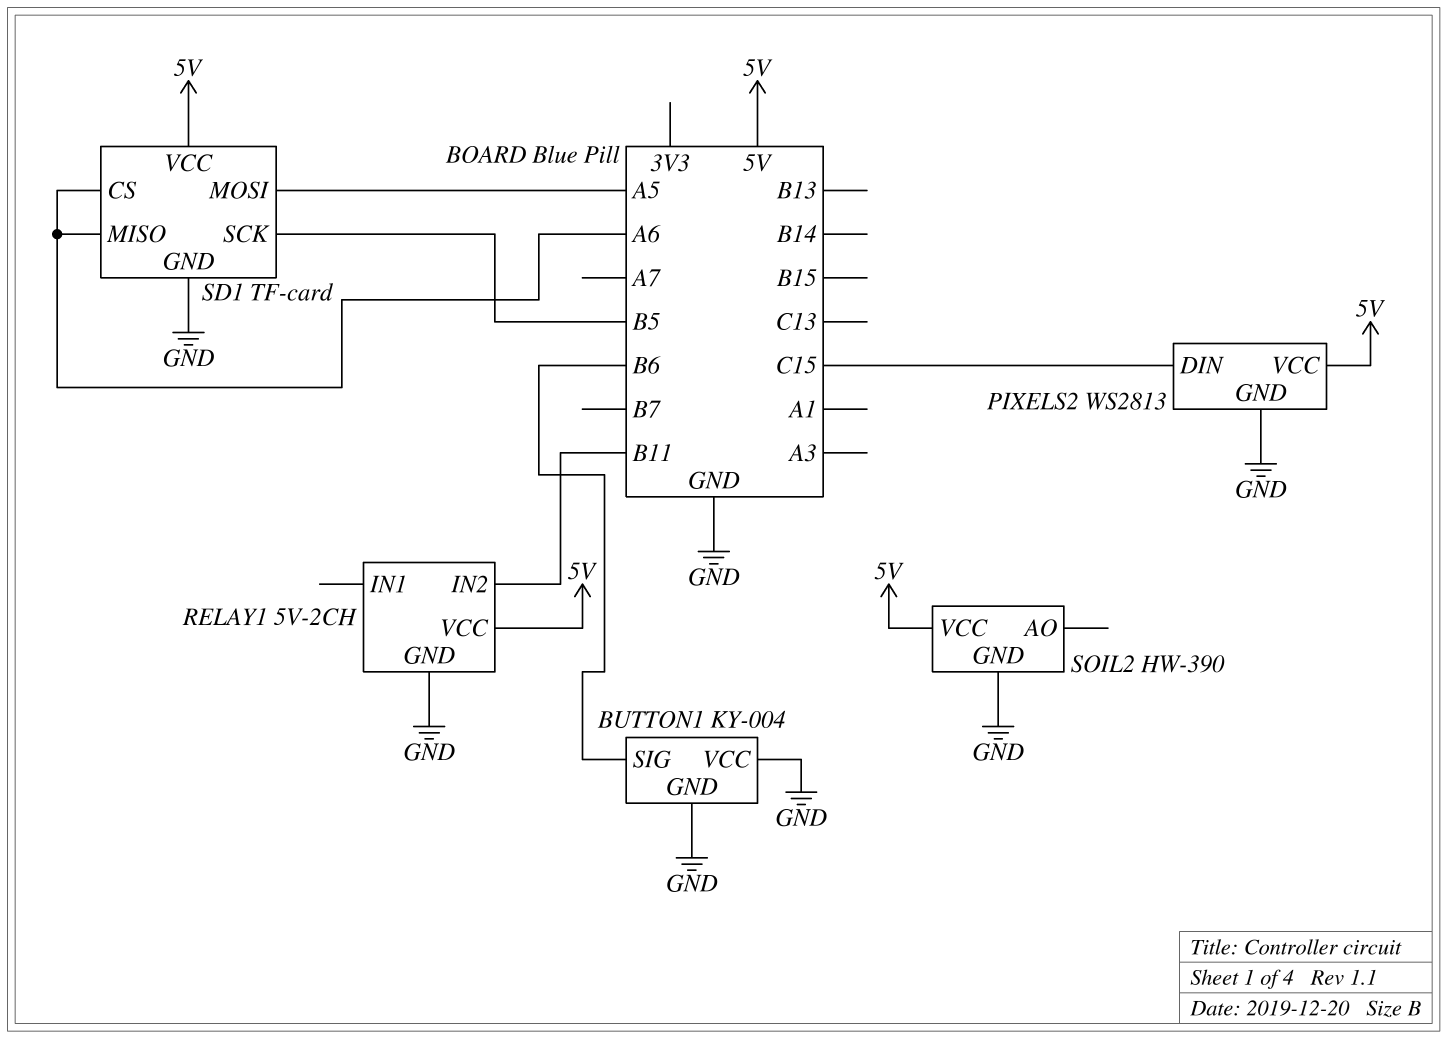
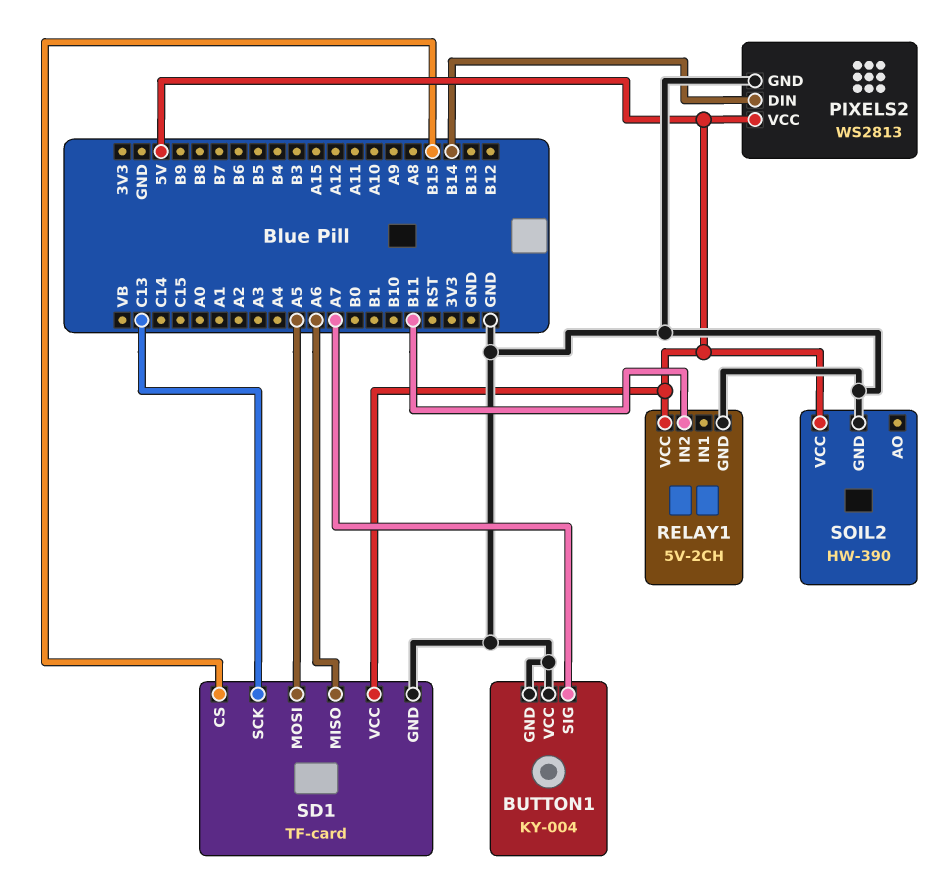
BUTTON1 pin SIG: B6 -> A7
PIXELS2 pin DIN: C15 -> B14
SD1 pin CS: A6 -> B15
SD1 pin SCK: B5 -> C13

